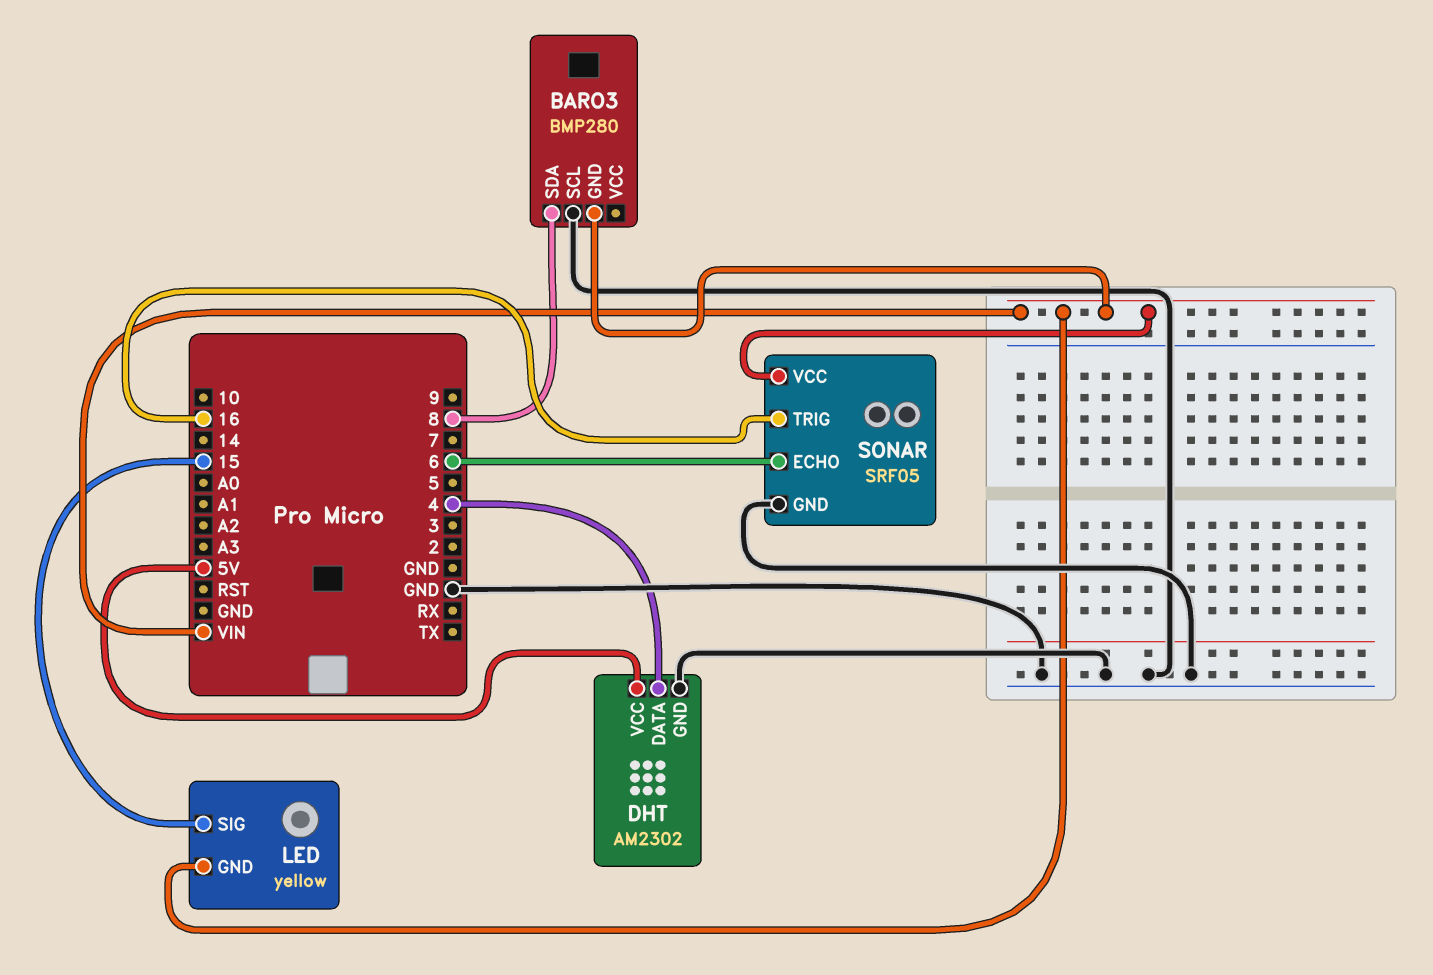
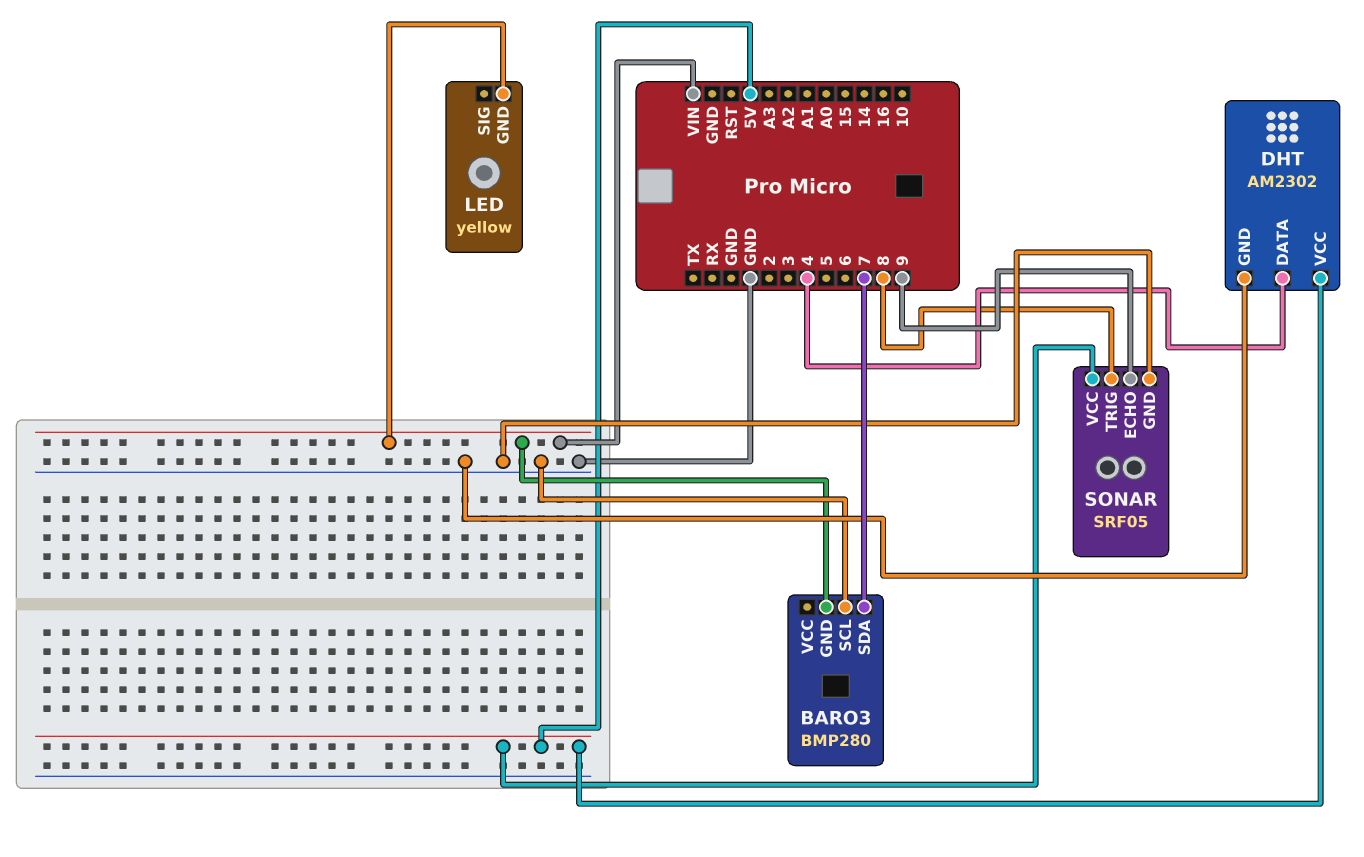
BARO3 pin SDA: 8 -> 7
LED pin SIG: 15 -> none
SONAR pin ECHO: 6 -> 9
SONAR pin TRIG: 16 -> 8
SONAR pin VCC: VIN -> 5V

